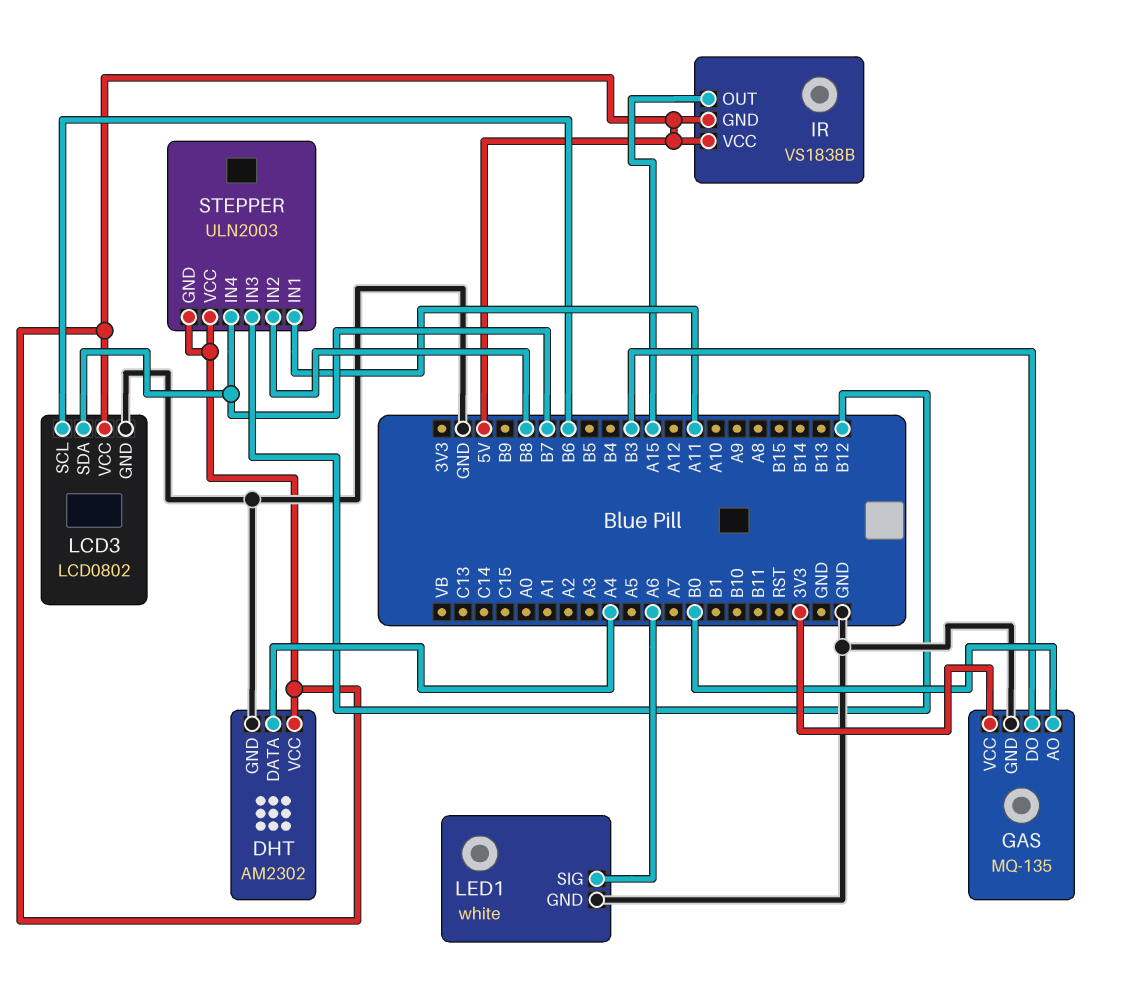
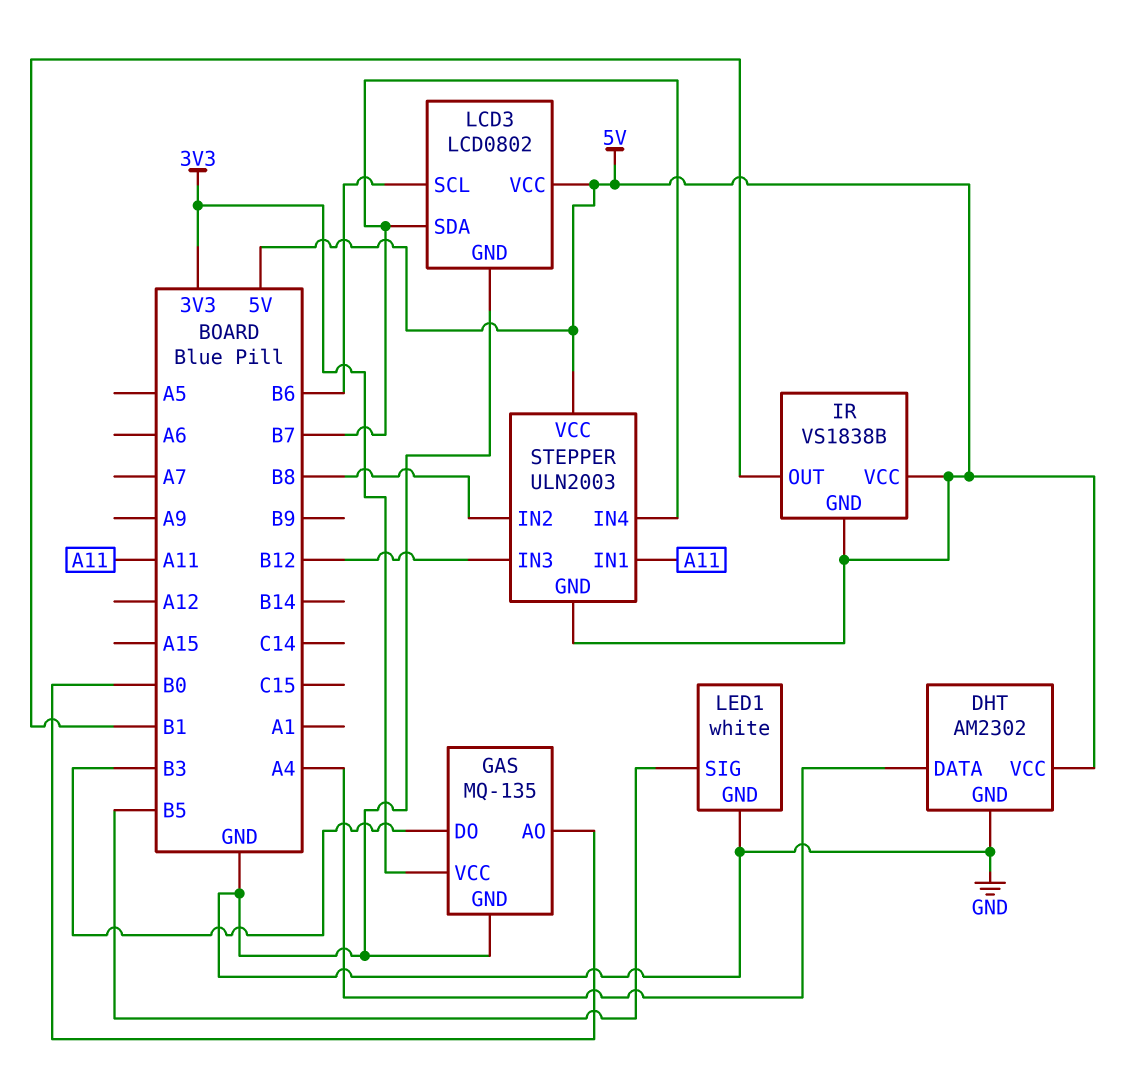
IR pin OUT: A15 -> B1
LED1 pin SIG: A6 -> B5

